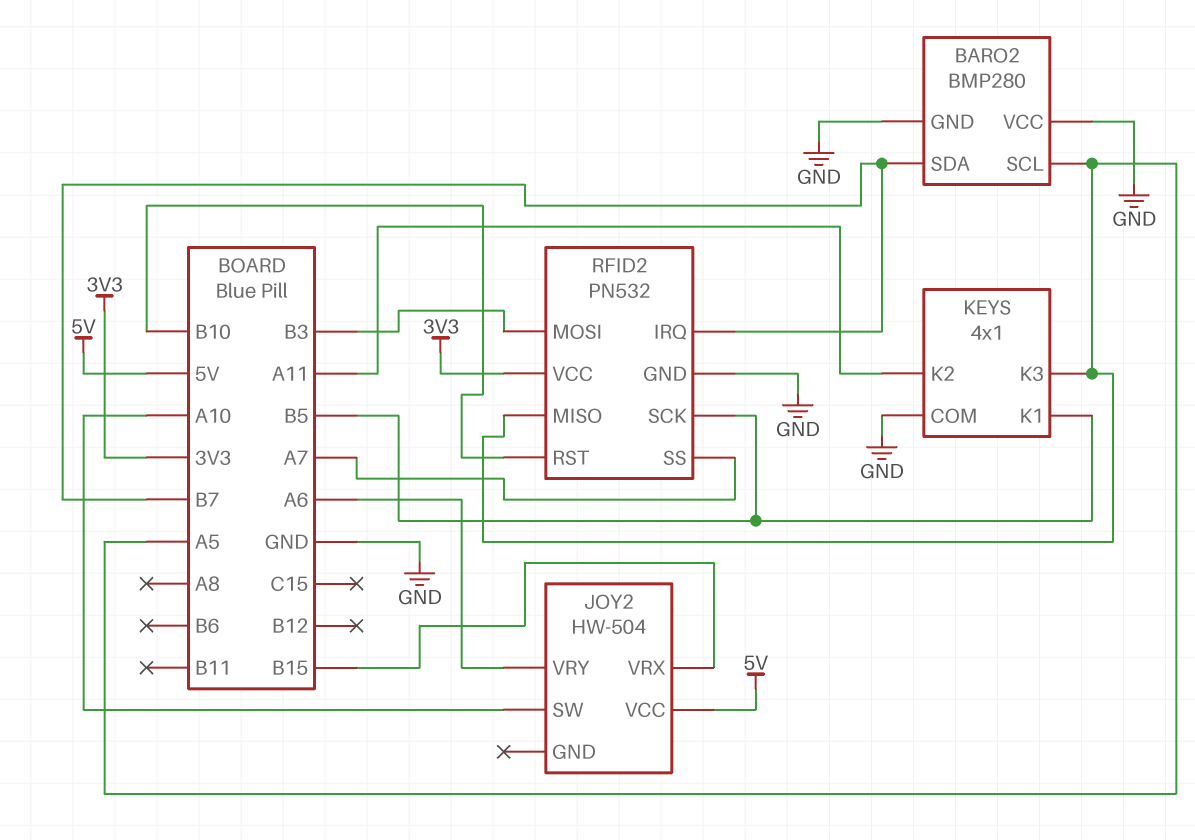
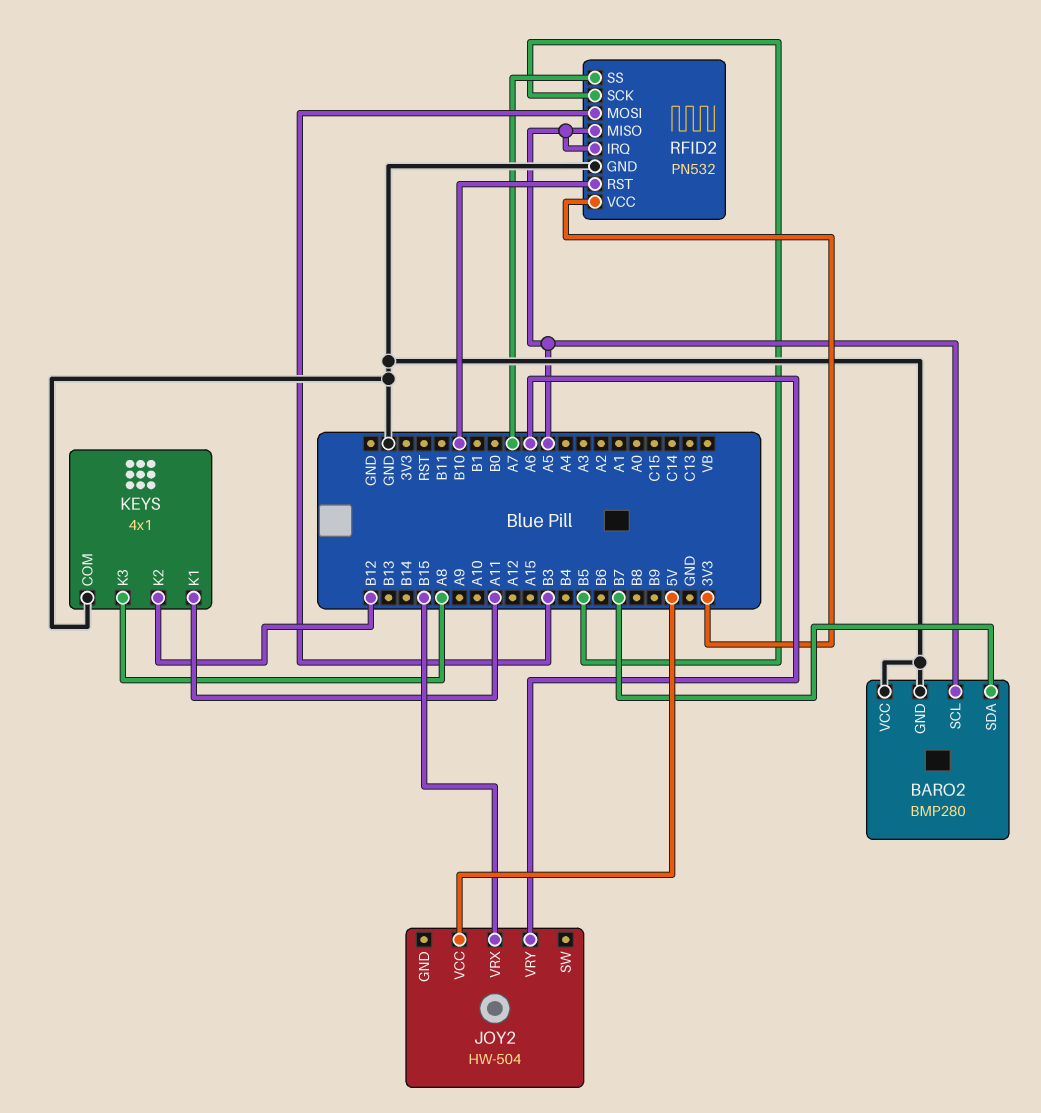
JOY2 pin SW: A10 -> none
KEYS pin K1: B5 -> A11
KEYS pin K2: A11 -> B12
KEYS pin K3: A5 -> A8
RFID2 pin IRQ: B7 -> A5

